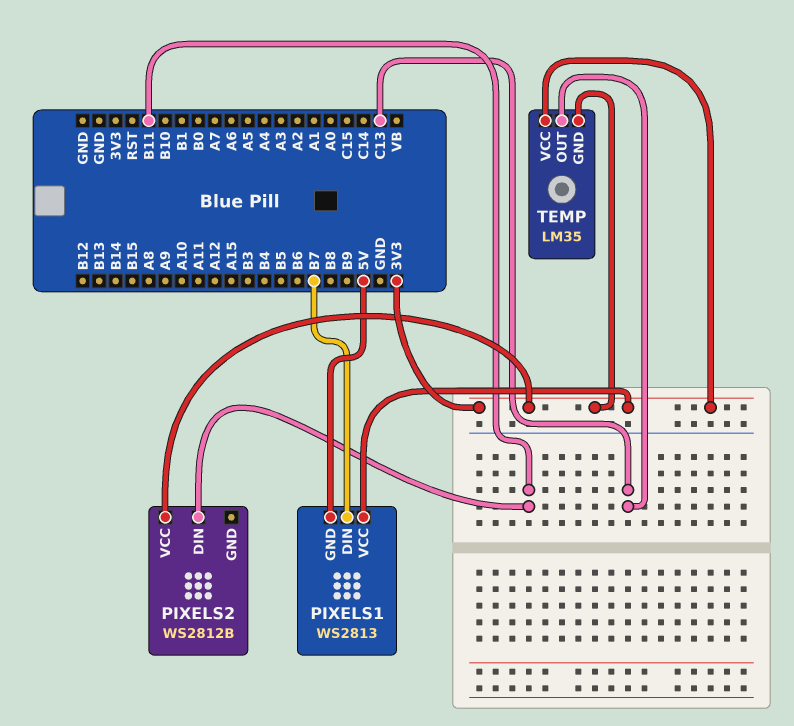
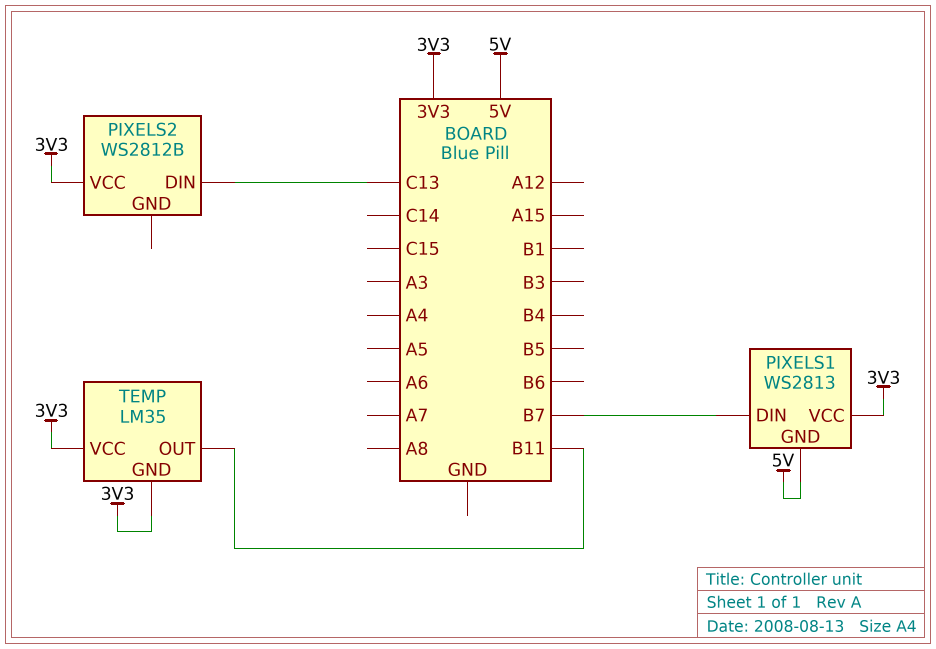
PIXELS2 pin DIN: B11 -> C13
TEMP pin OUT: C13 -> B11

